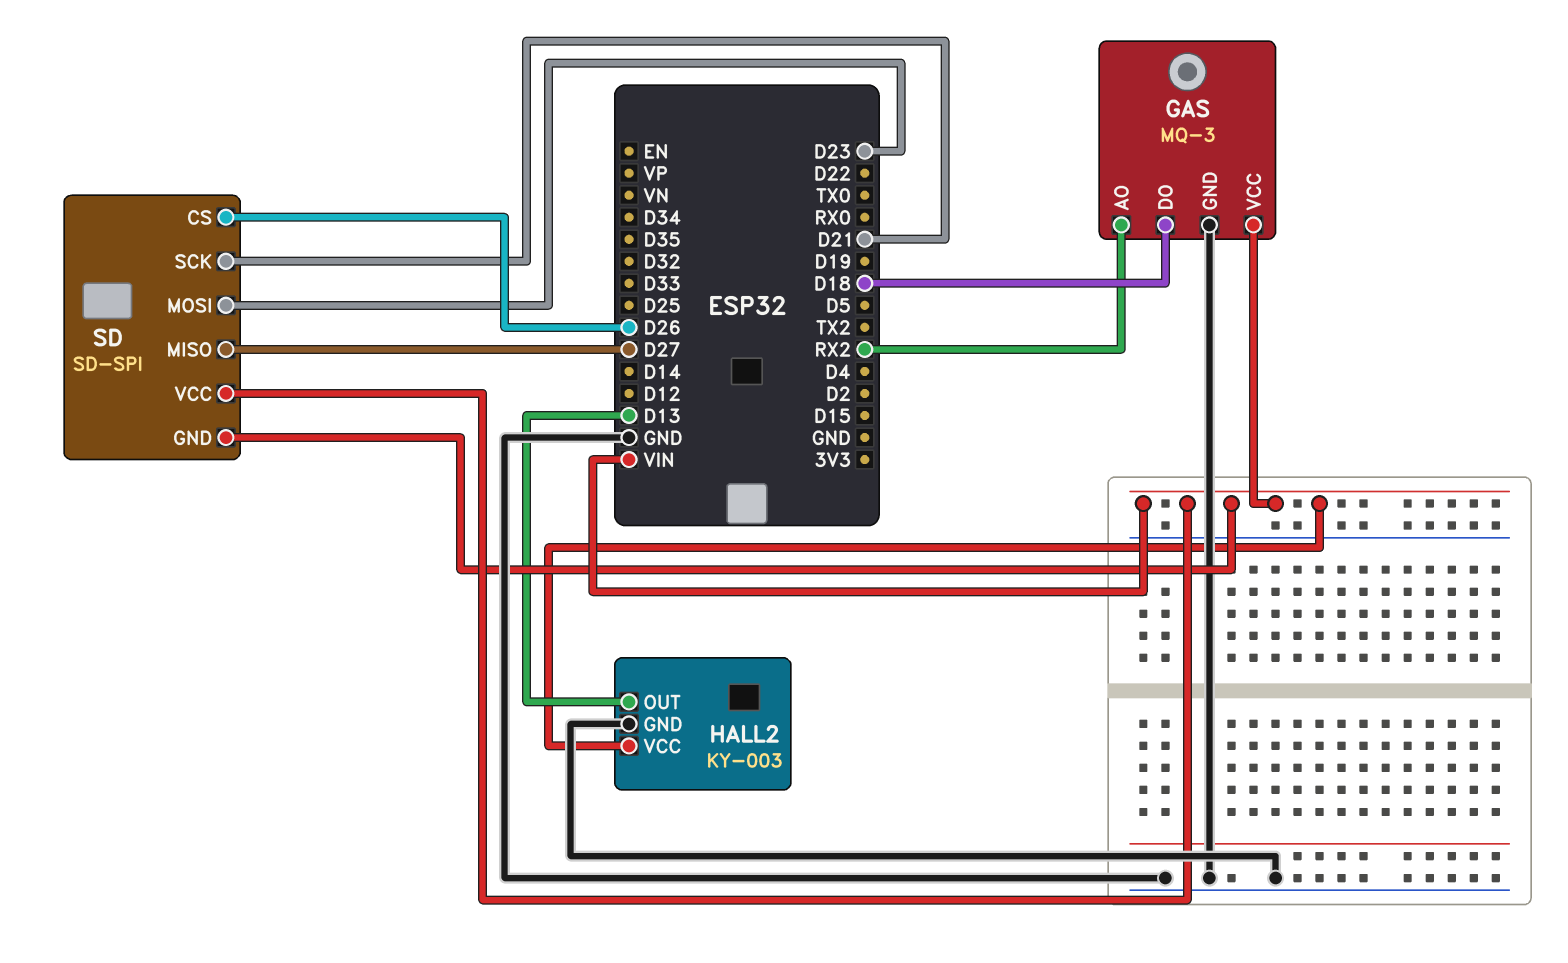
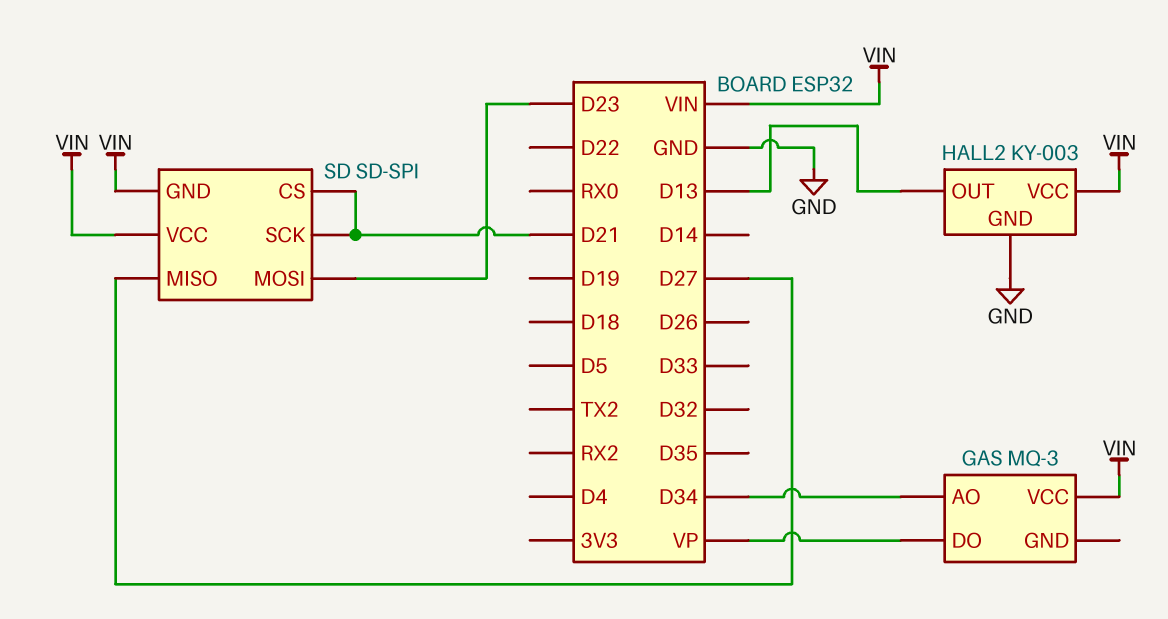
GAS pin AO: RX2 -> D34
GAS pin DO: D18 -> VP
GAS pin GND: GND -> none
SD pin CS: D26 -> D21

